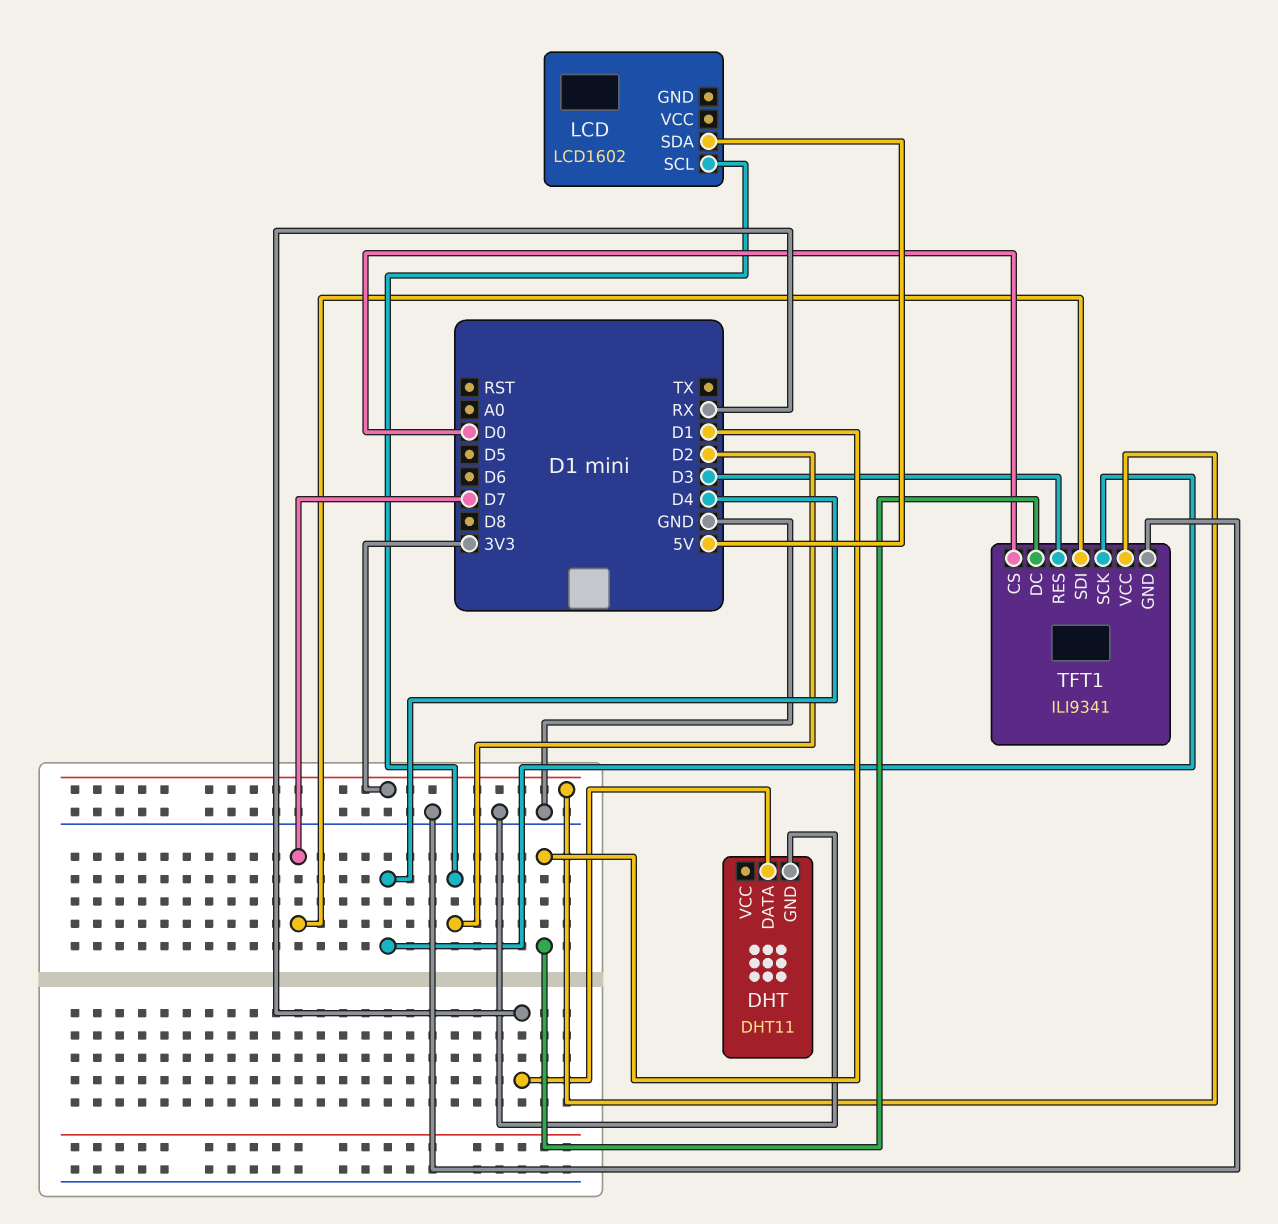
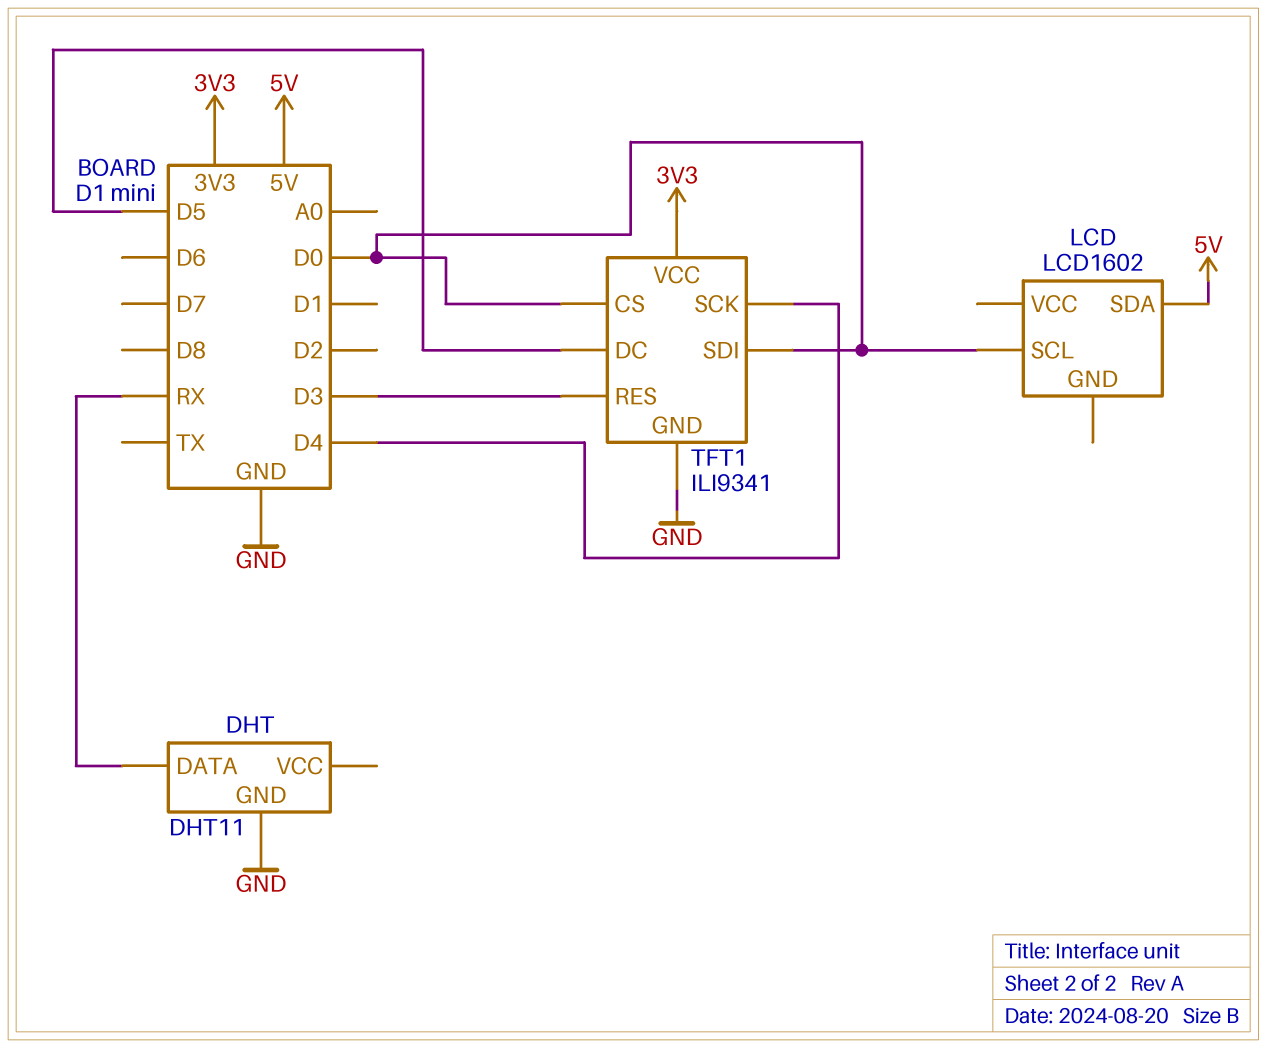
LCD pin SCL: D2 -> D0
TFT1 pin DC: D1 -> D5
TFT1 pin SDI: D7 -> D0

